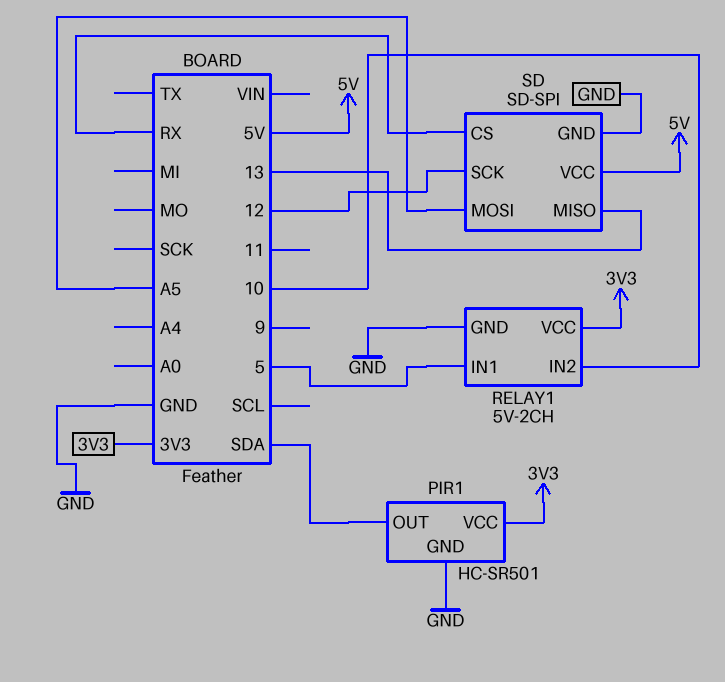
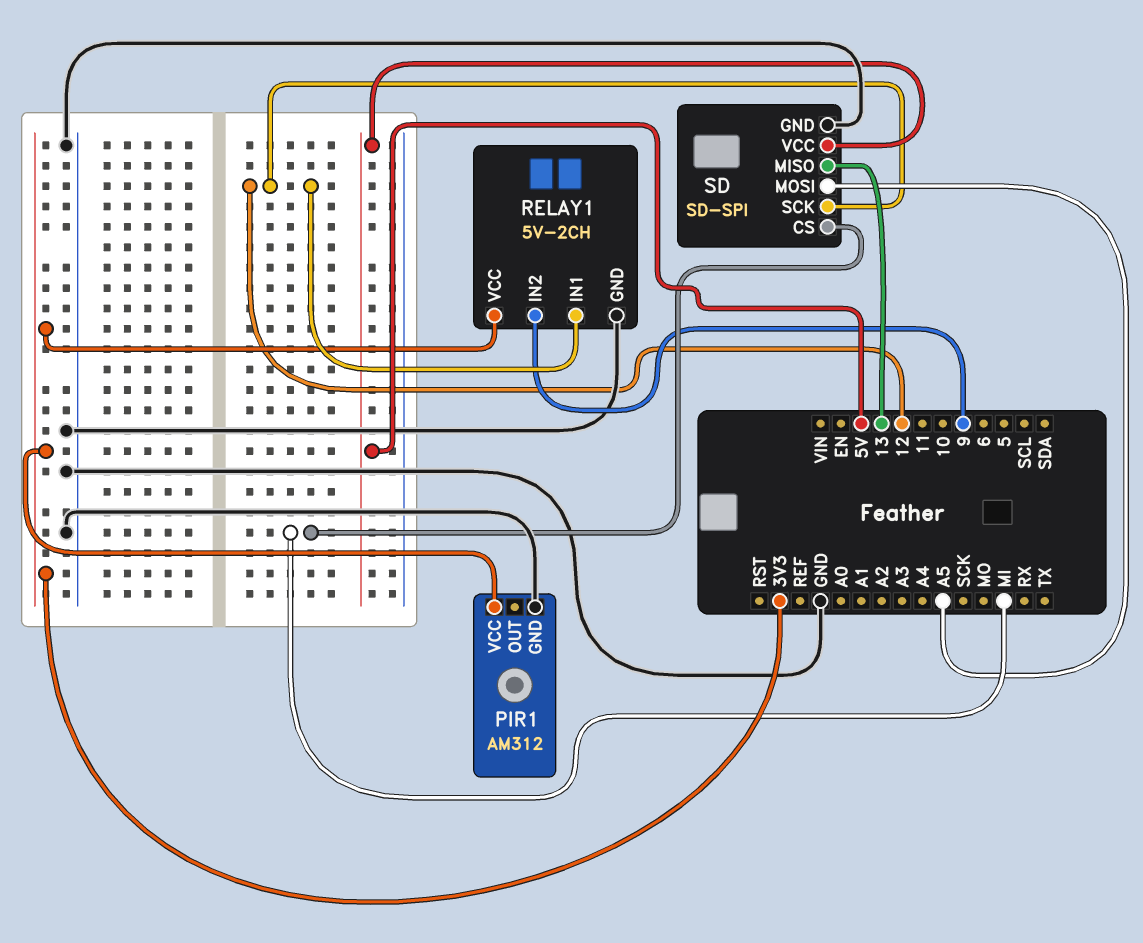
PIR1: HC-SR501 -> AM312
PIR1 pin OUT: SDA -> none
RELAY1 pin IN1: 5 -> 12
RELAY1 pin IN2: 10 -> 9
SD pin CS: RX -> MI

